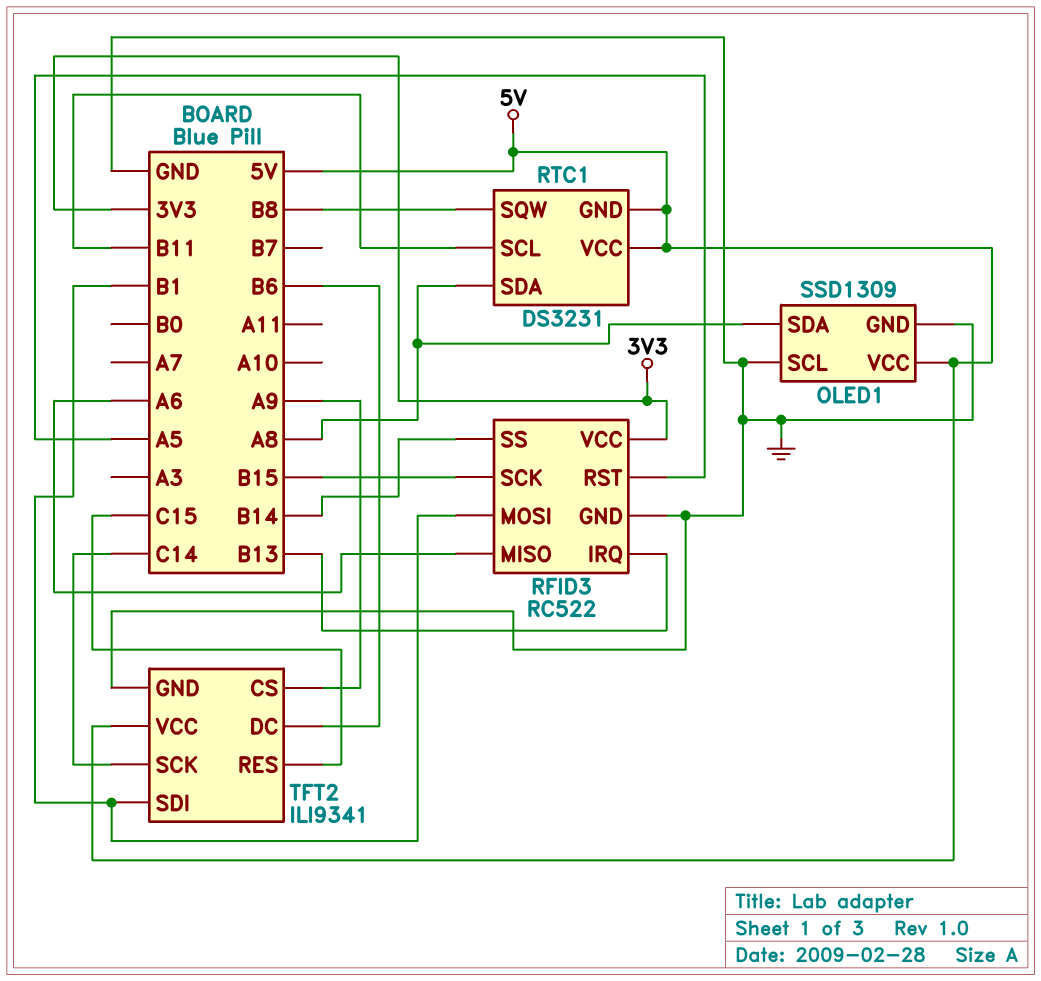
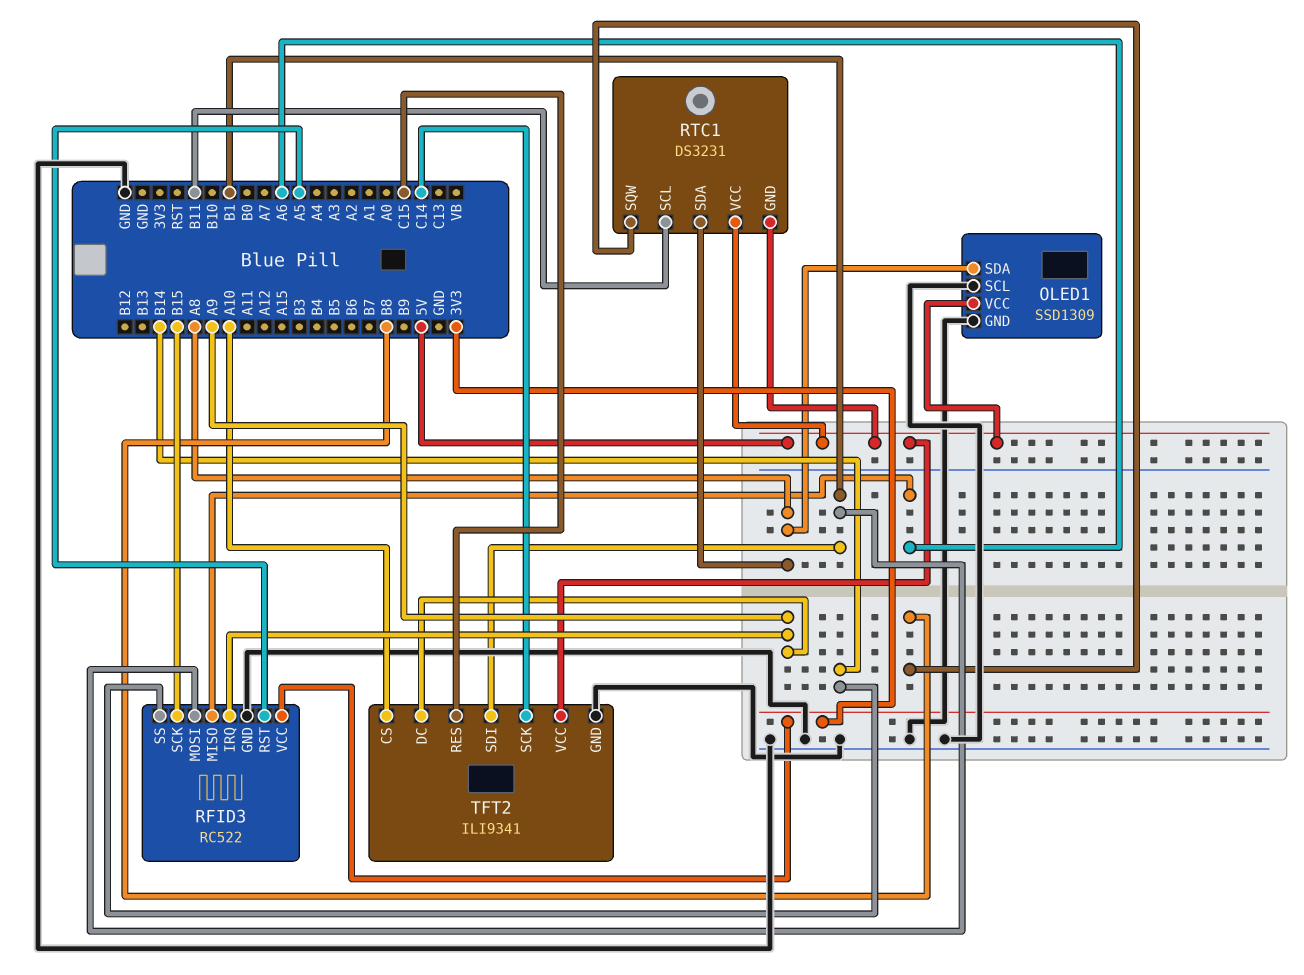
RFID3 pin IRQ: B13 -> A9
TFT2 pin CS: A9 -> A10
TFT2 pin DC: B6 -> A9

